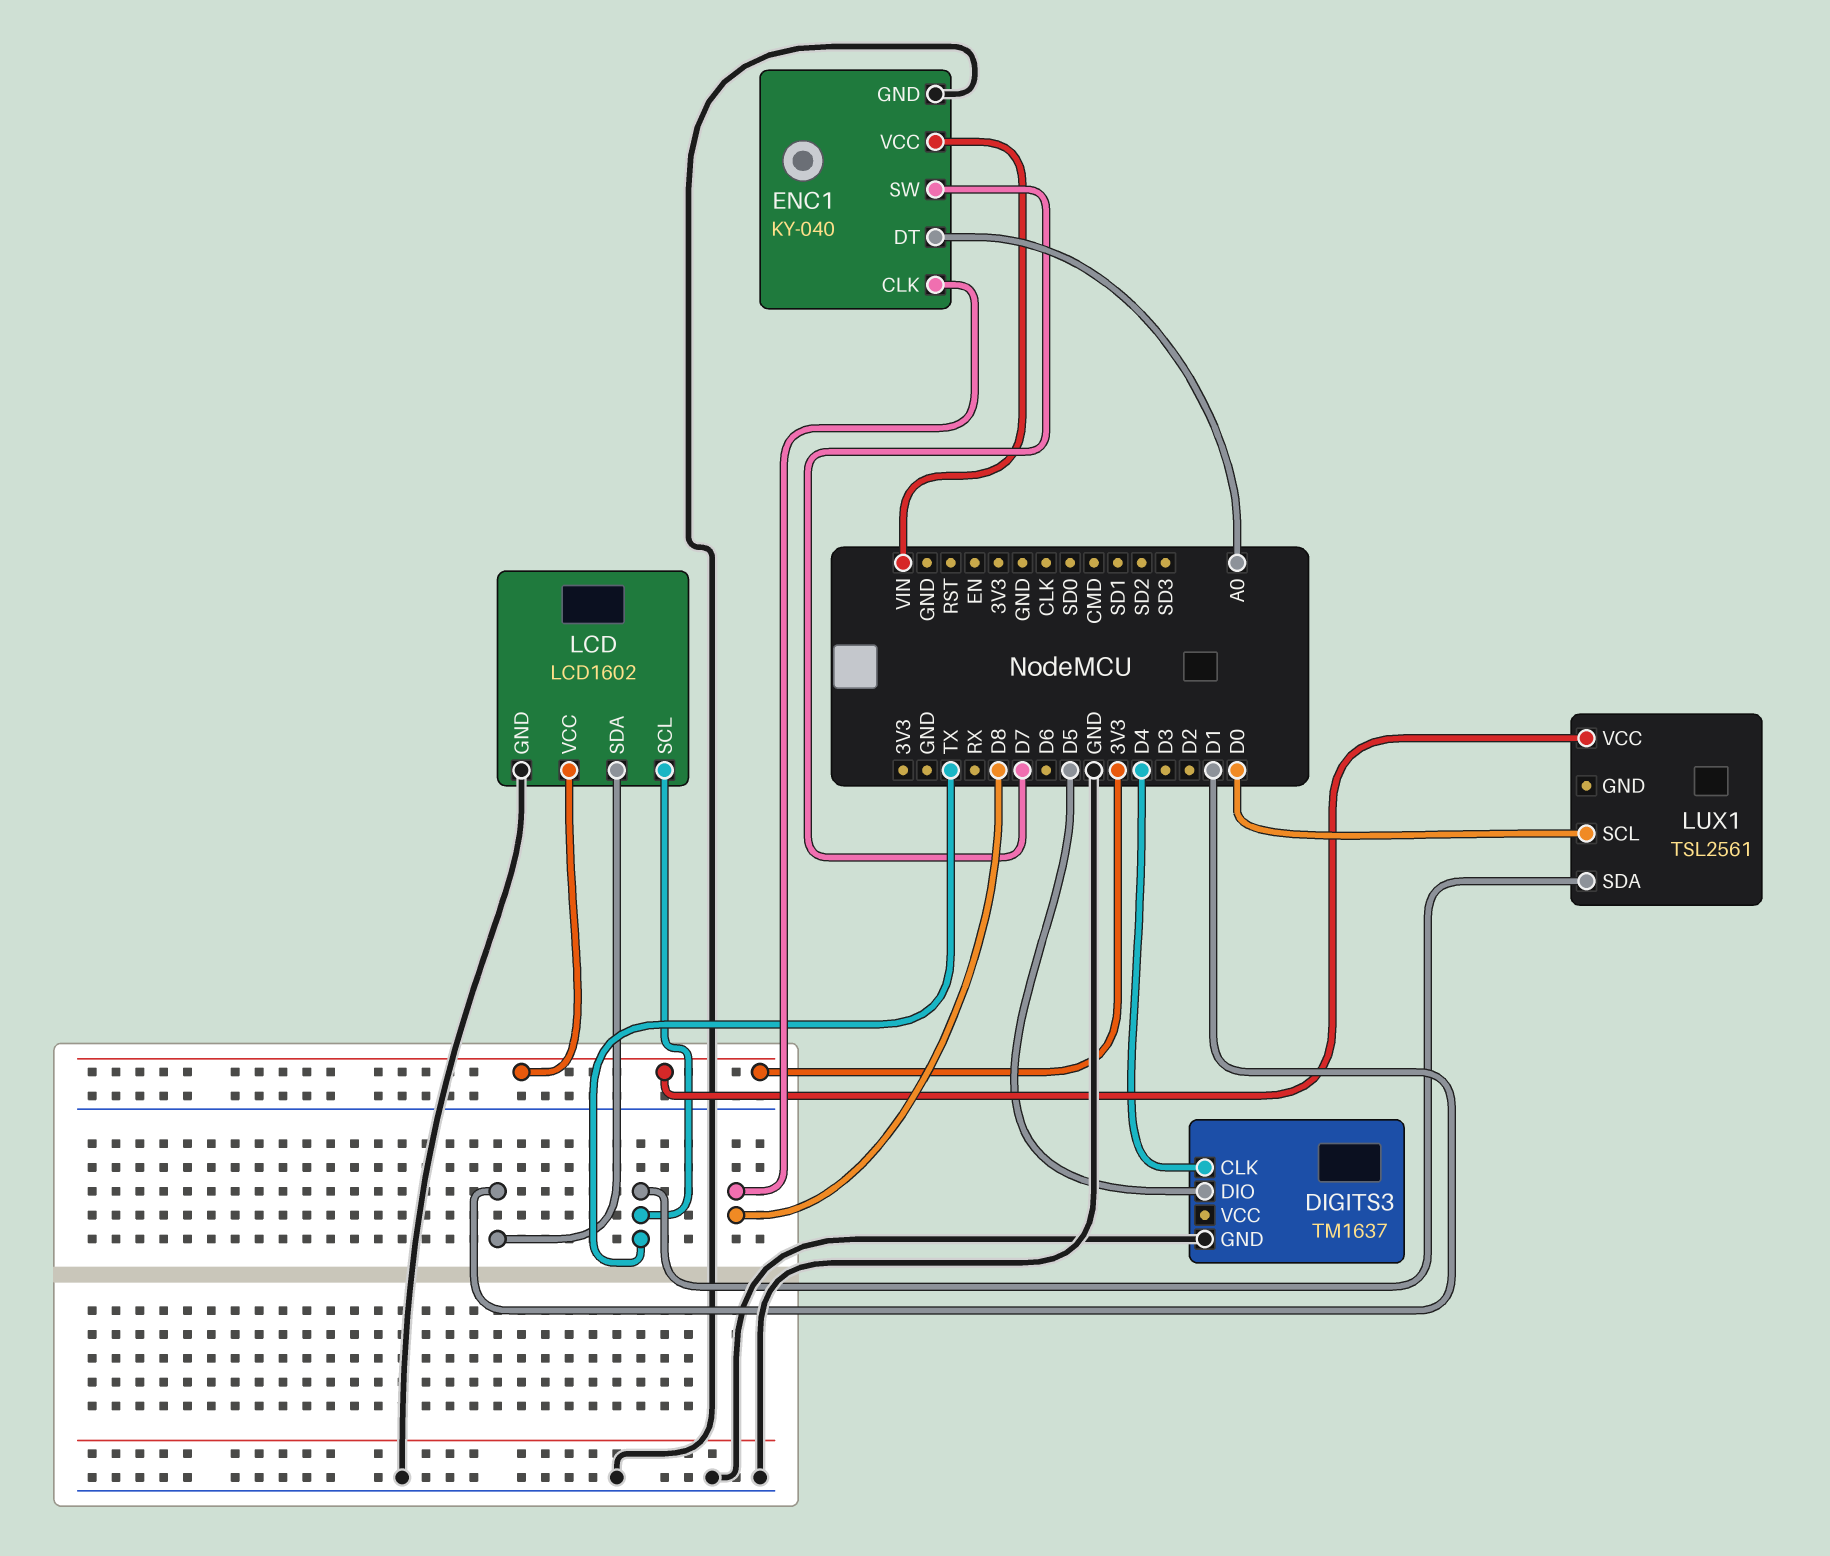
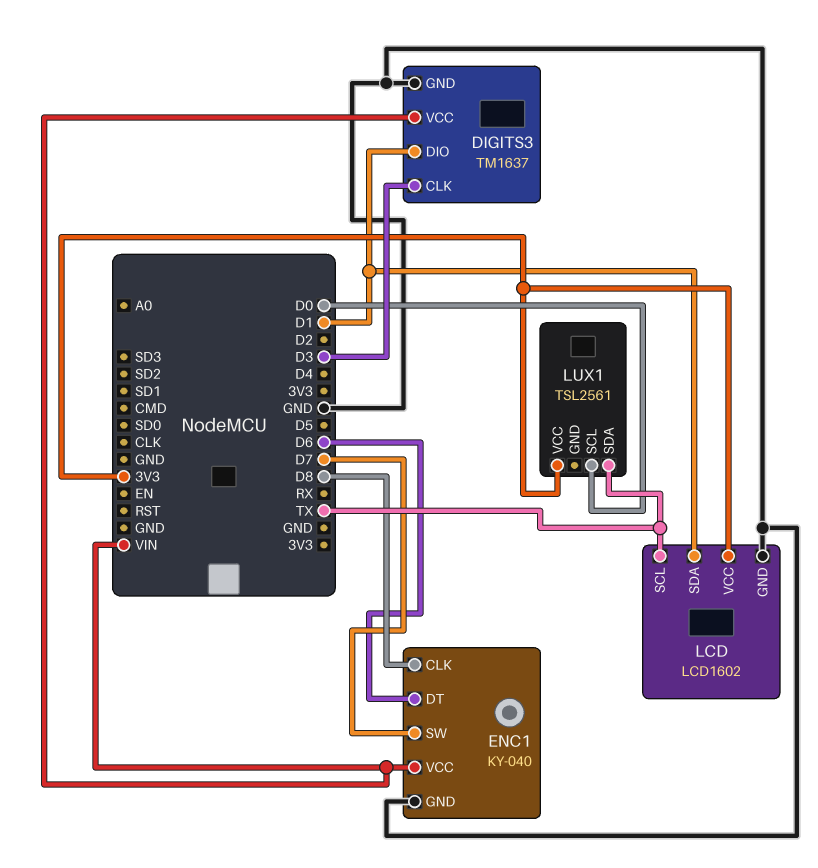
DIGITS3 pin CLK: D4 -> D3
DIGITS3 pin DIO: D5 -> D1
DIGITS3 pin VCC: none -> VIN
ENC1 pin DT: A0 -> D6

